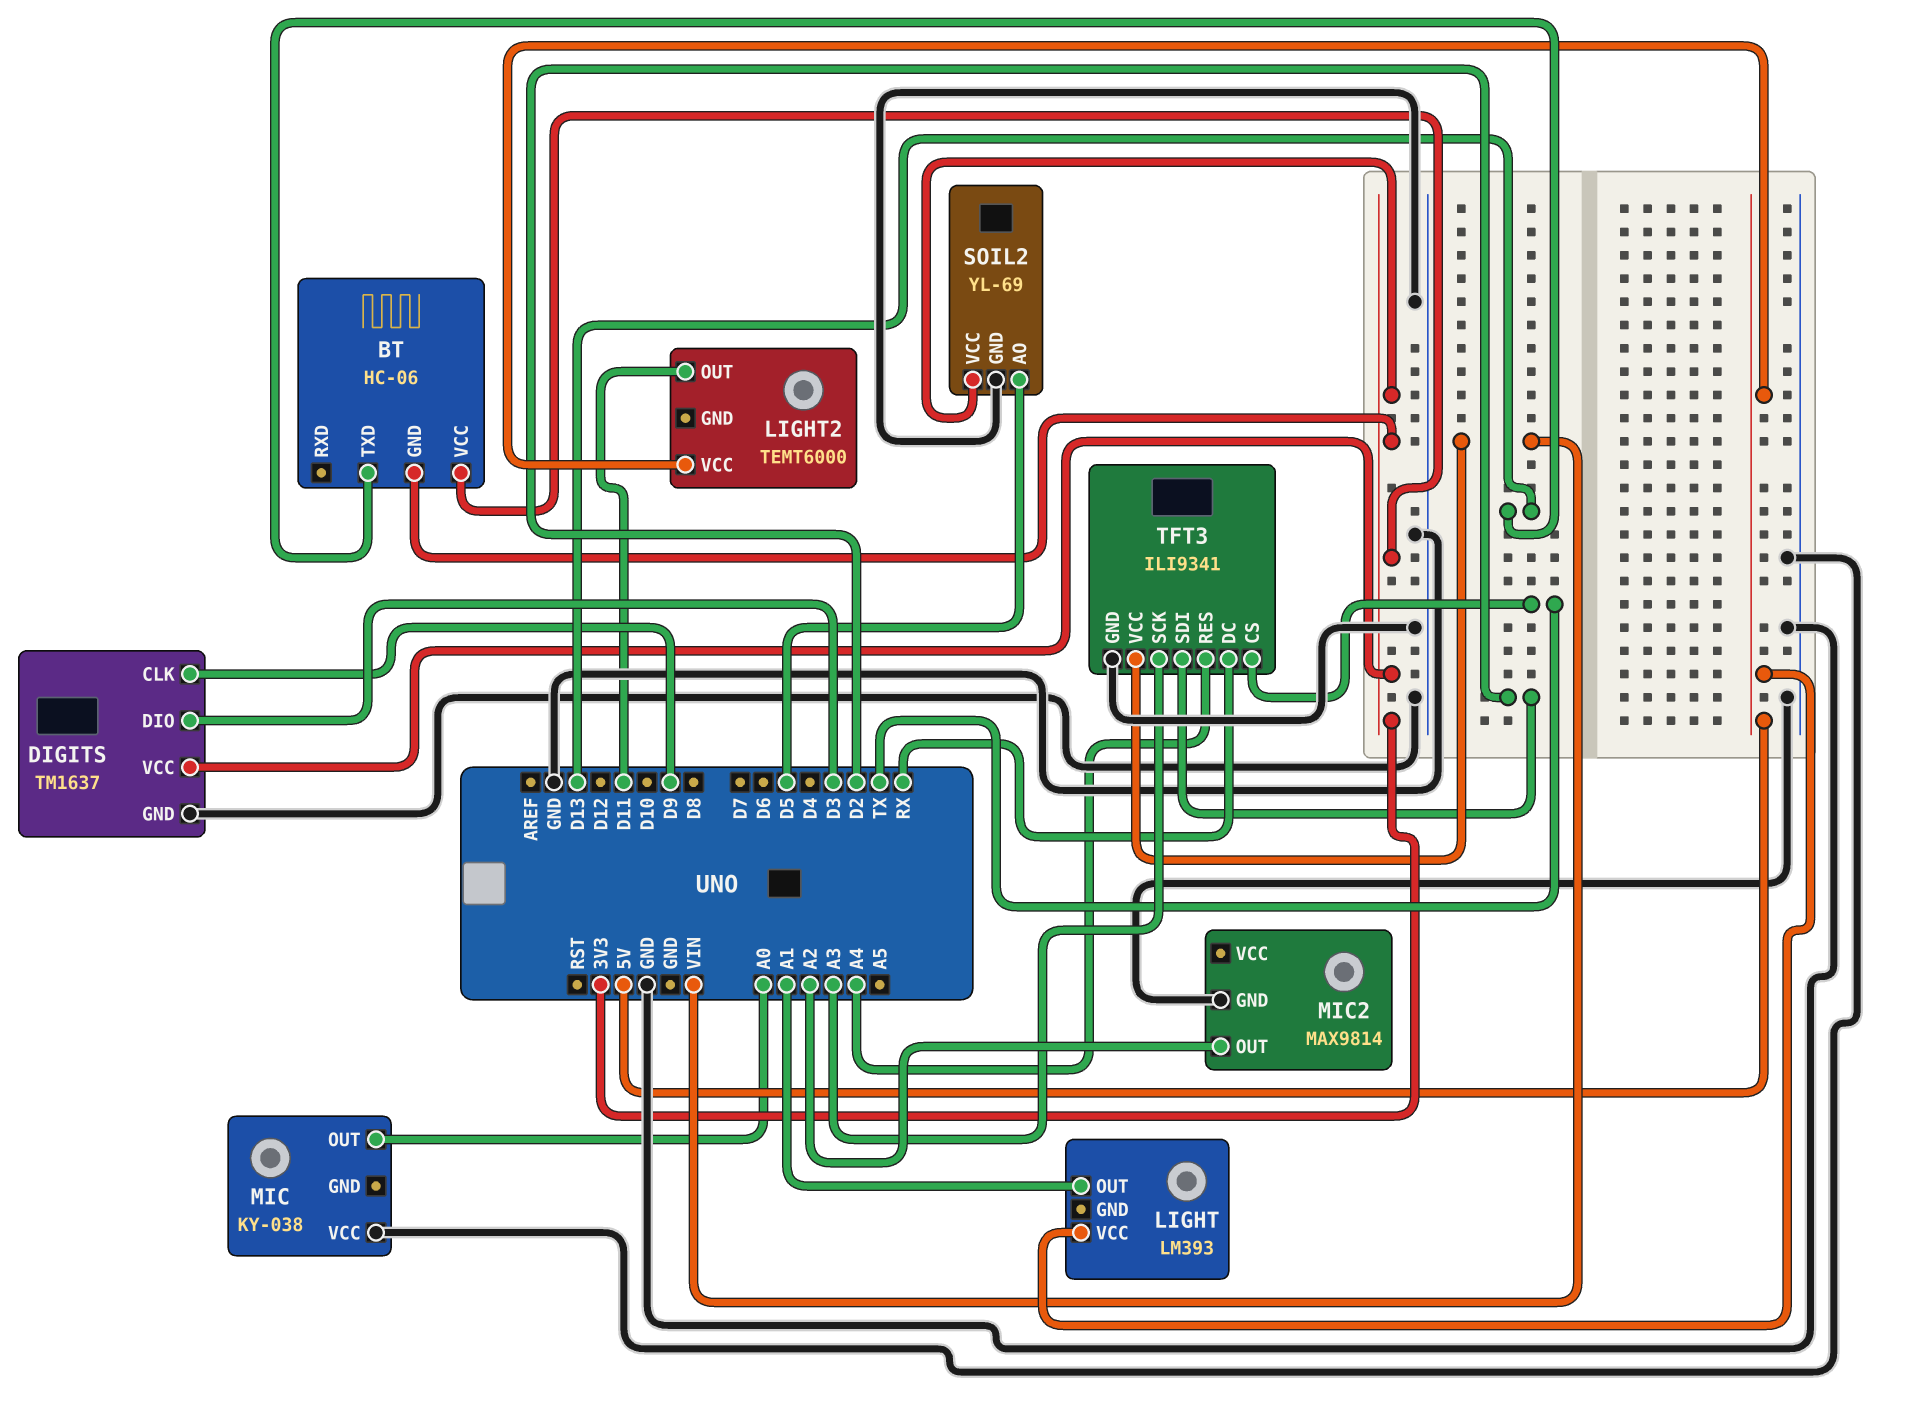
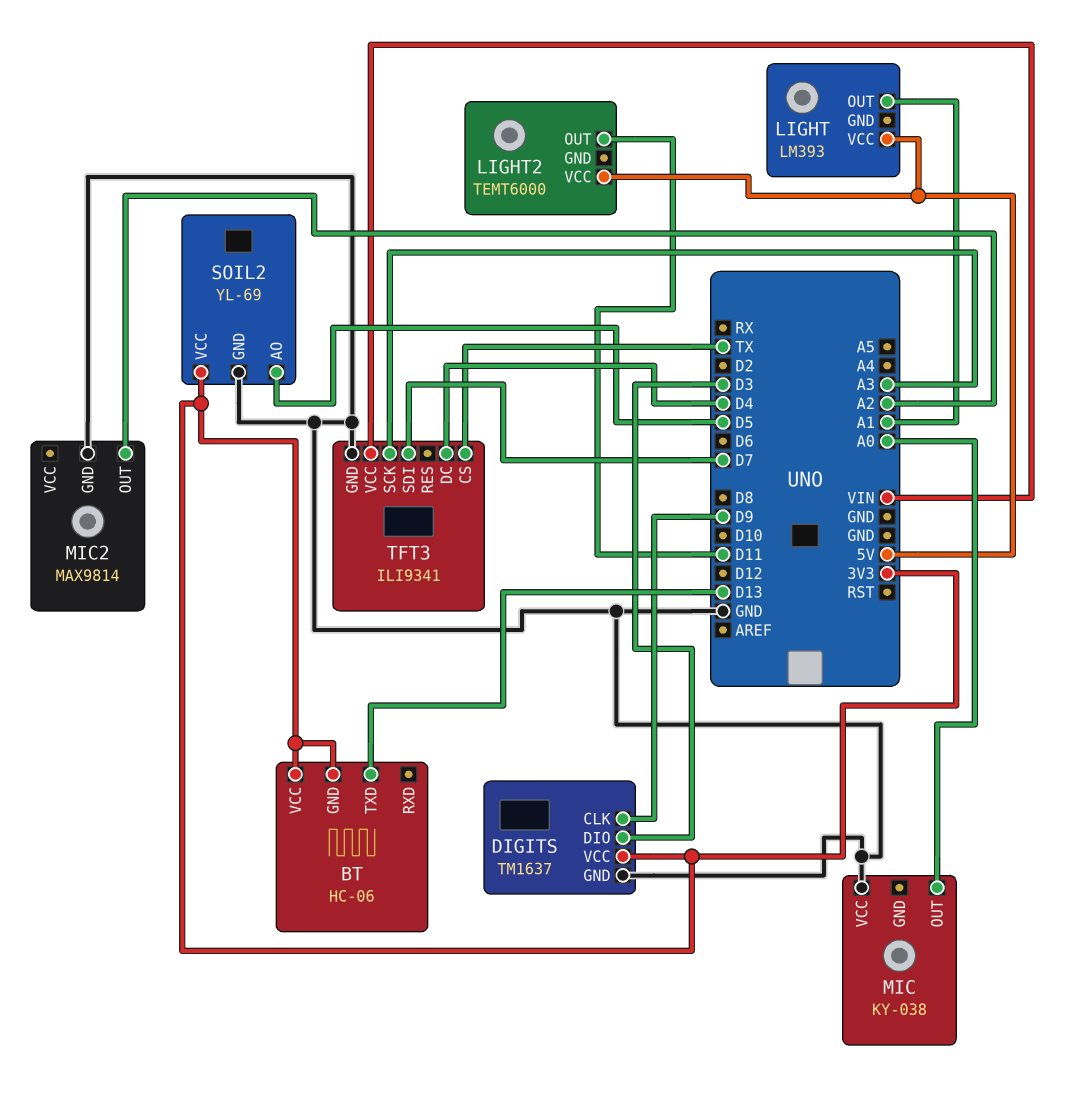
TFT3 pin DC: RX -> D4
TFT3 pin RES: A4 -> none
TFT3 pin SDI: D2 -> D7

